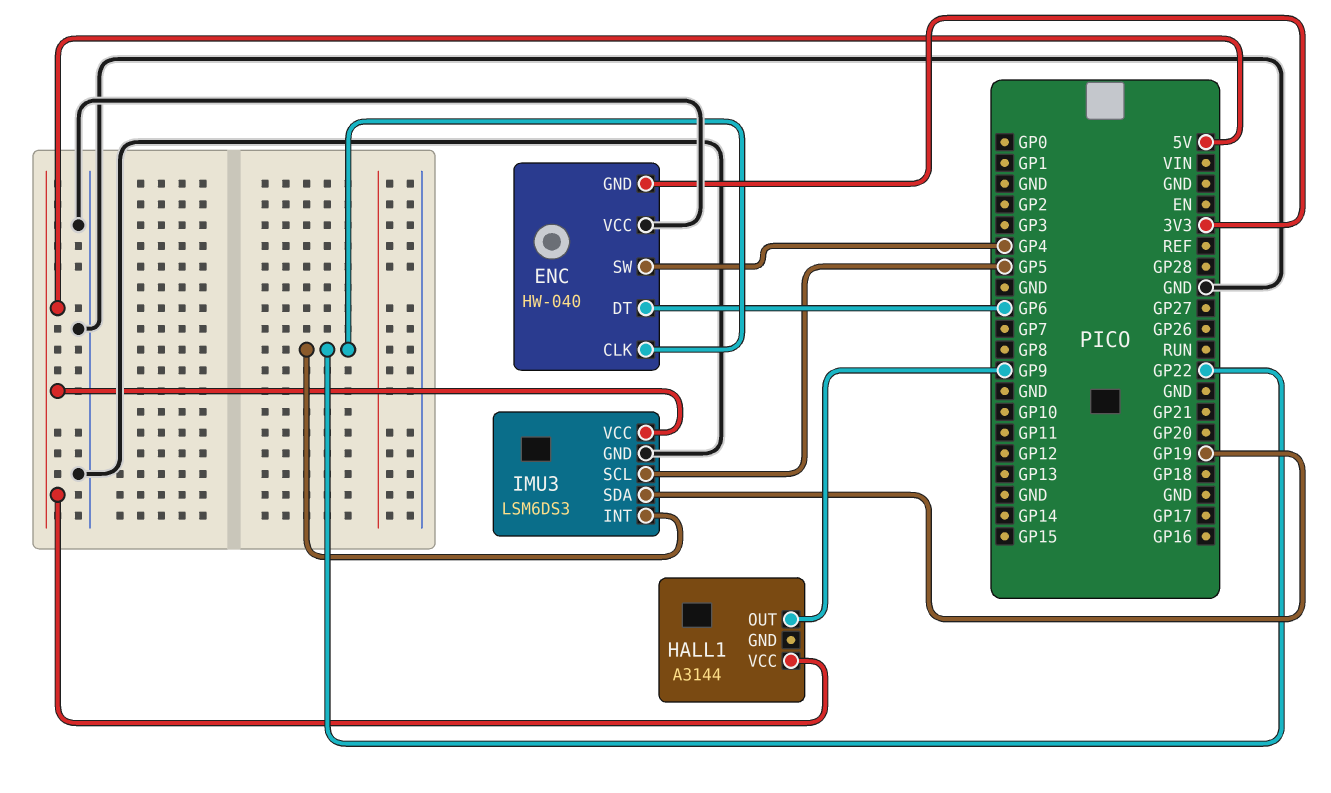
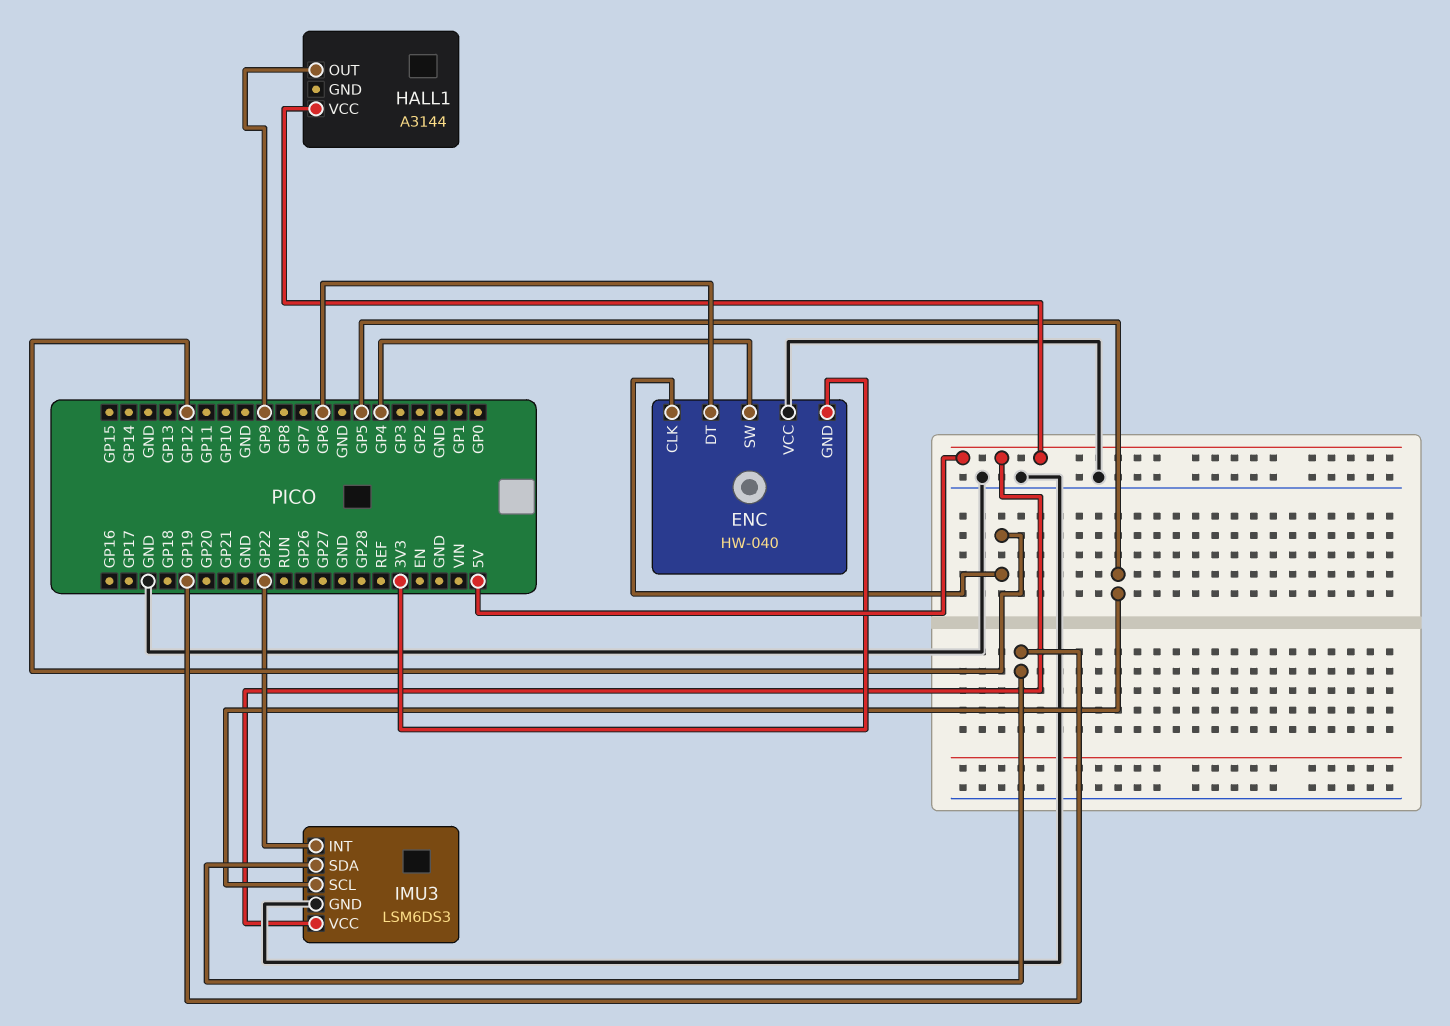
ENC pin CLK: GP22 -> GP12

